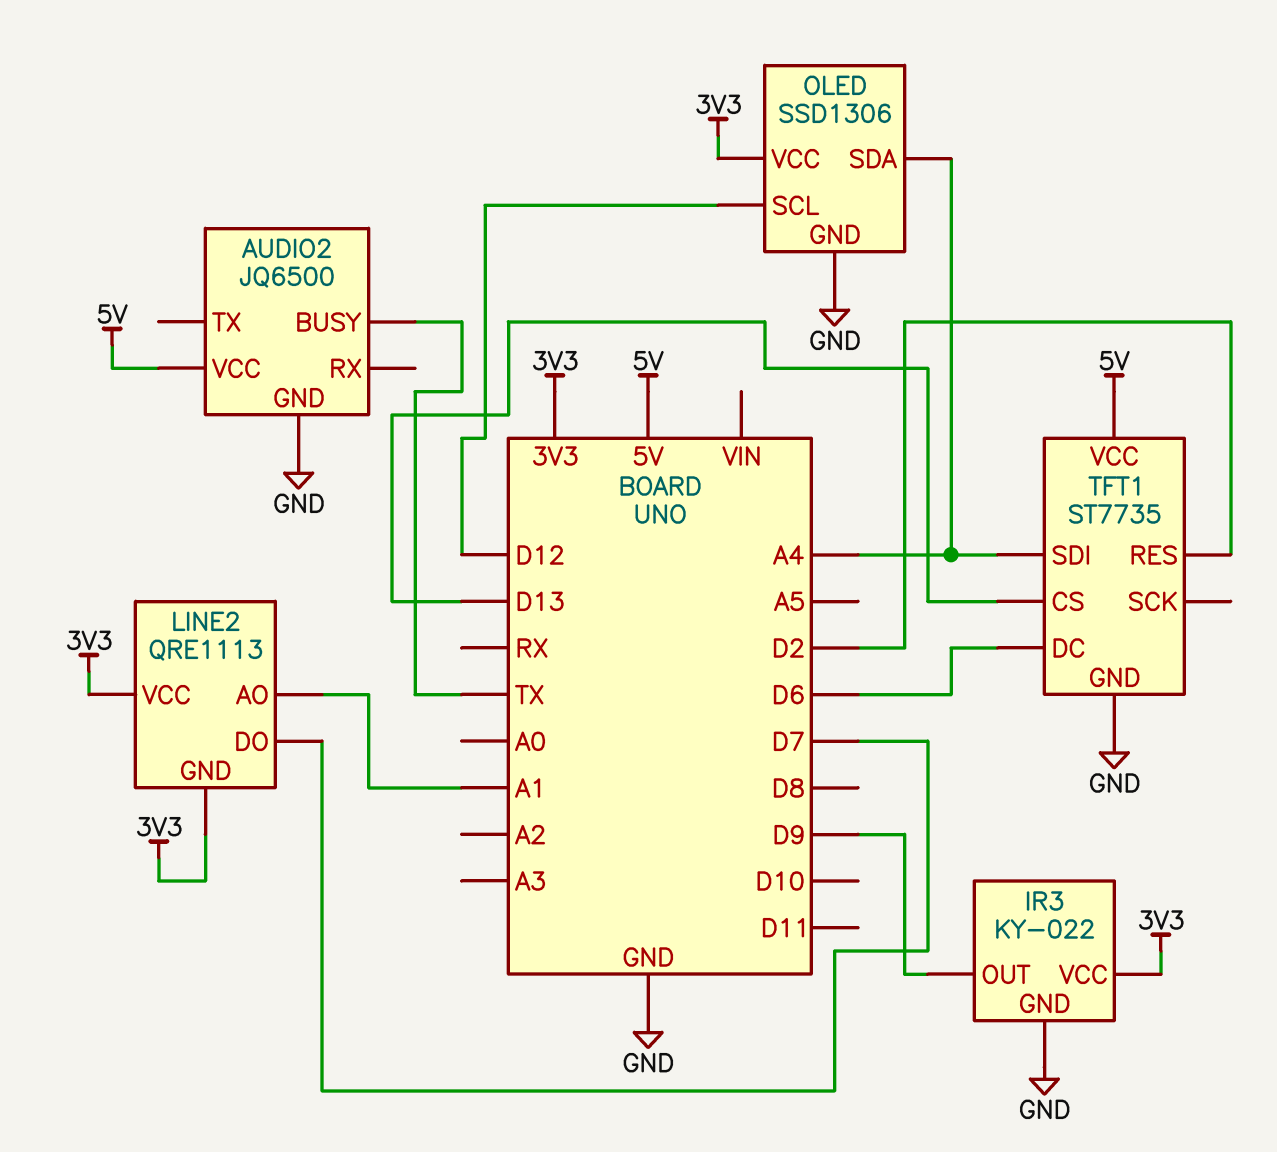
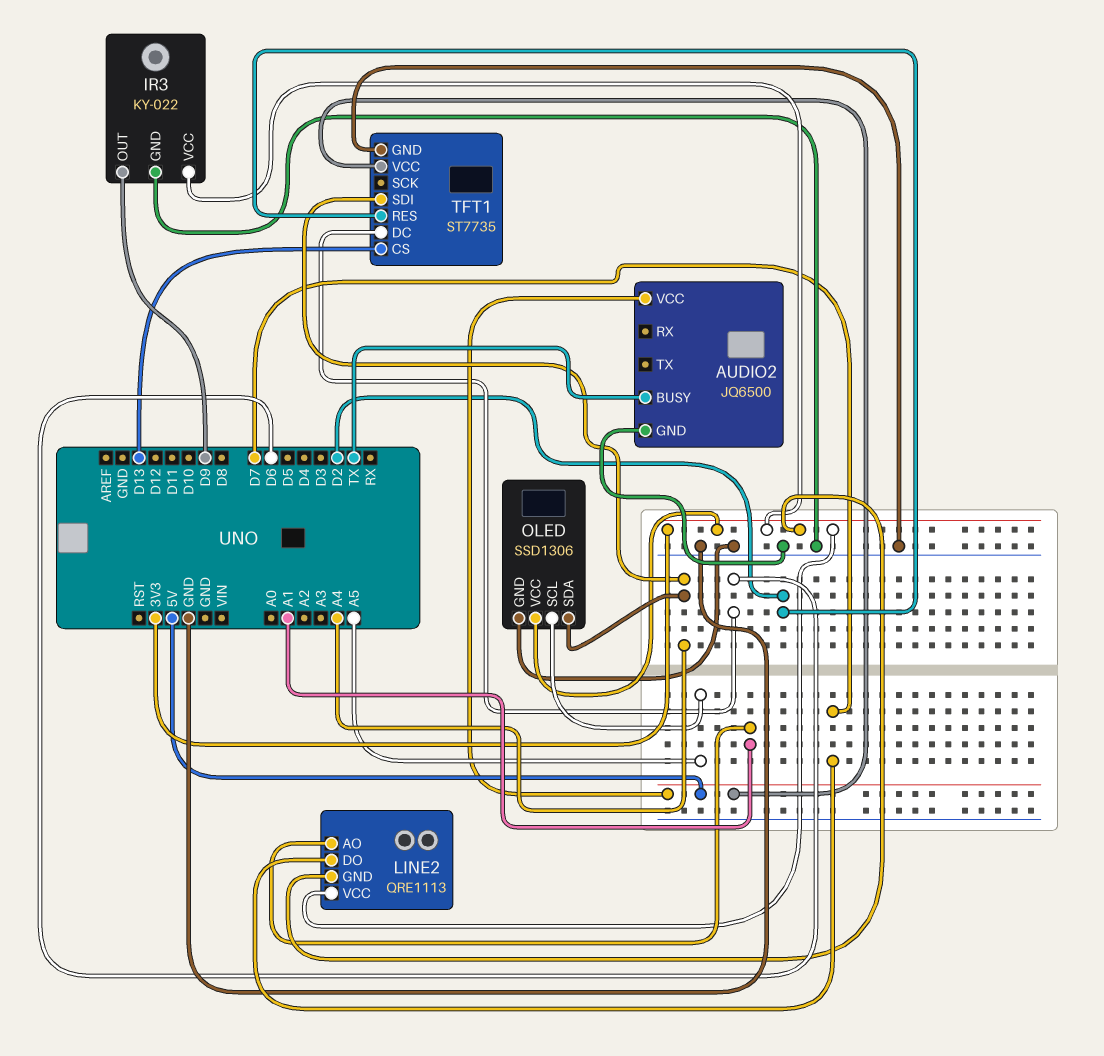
OLED pin SCL: D12 -> A5

